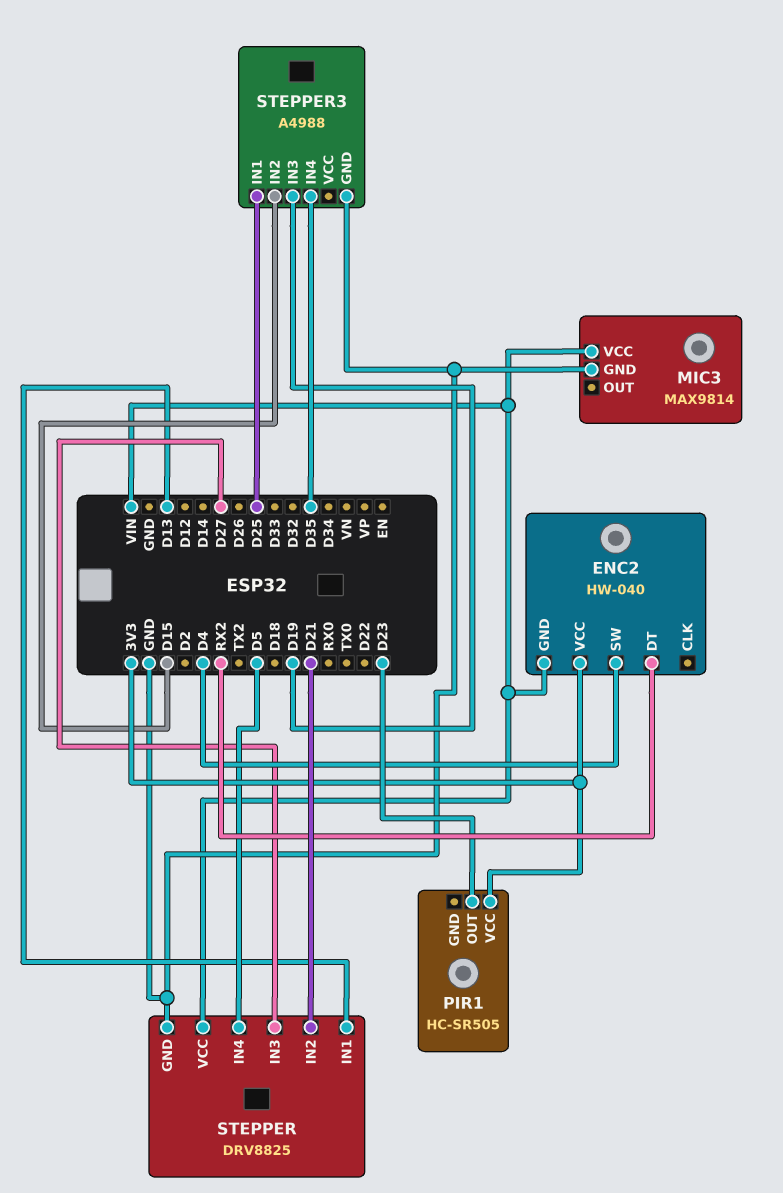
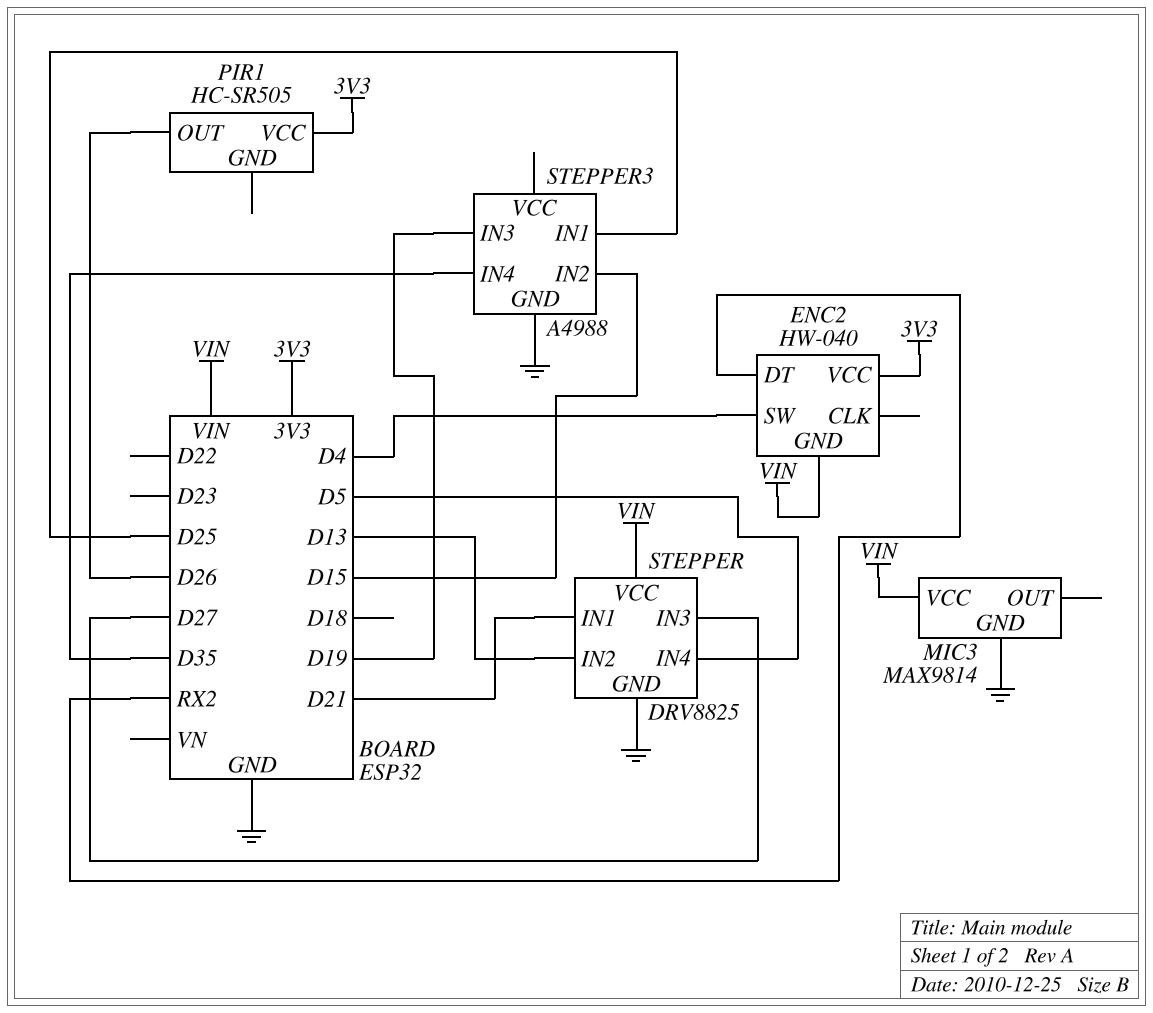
PIR1 pin OUT: D23 -> D26
STEPPER pin IN1: D13 -> D21
STEPPER pin IN2: D21 -> D13

